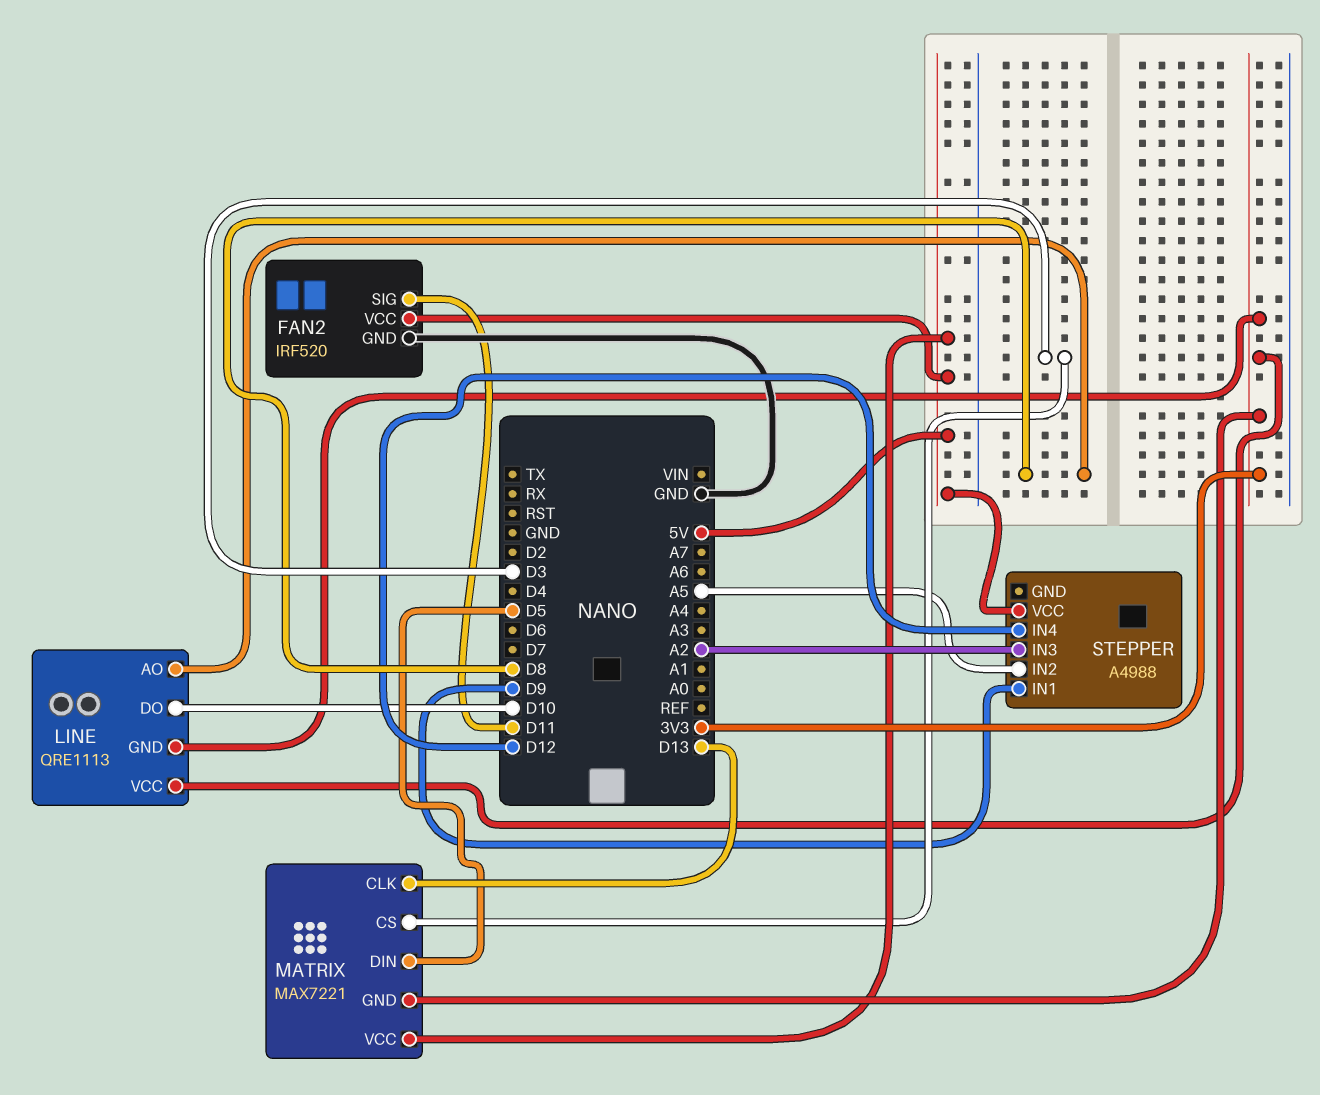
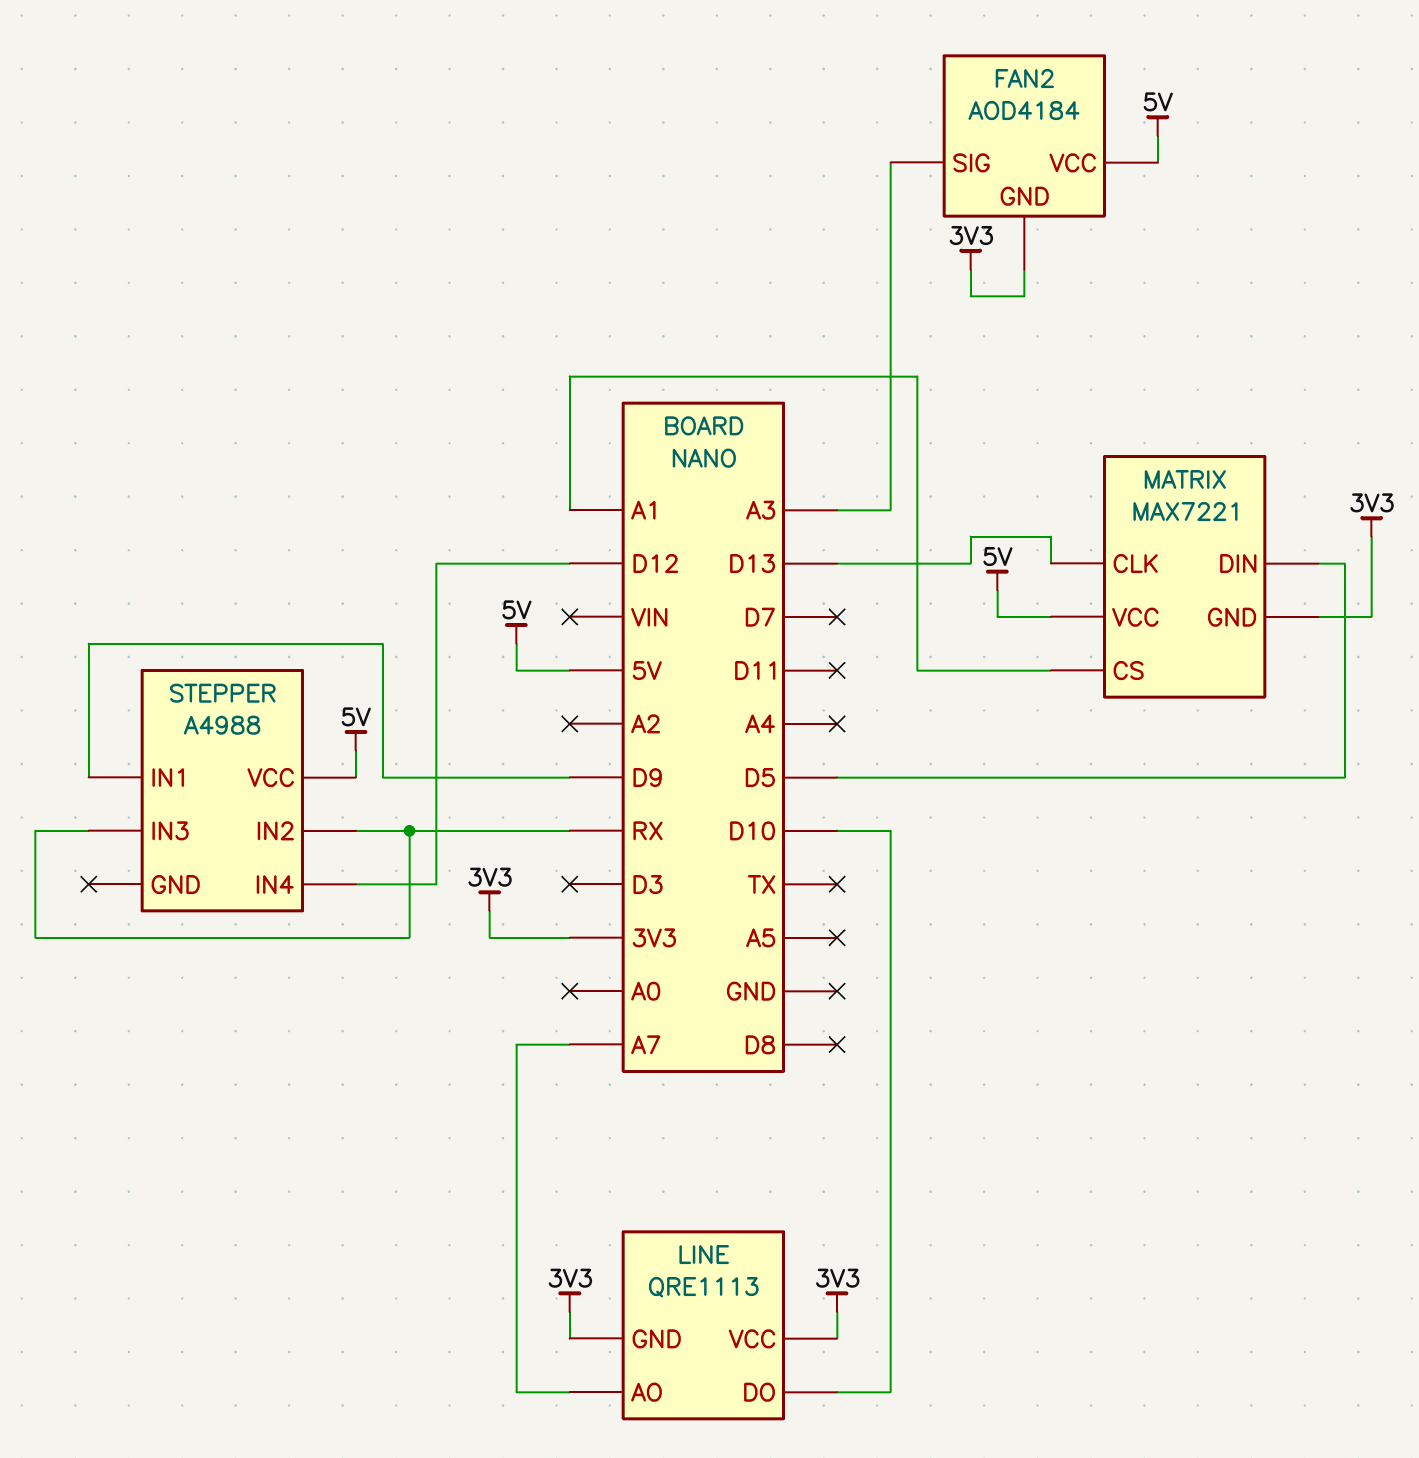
FAN2: IRF520 -> AOD4184
FAN2 pin GND: GND -> 3V3
FAN2 pin SIG: D11 -> A3
LINE pin AO: D8 -> A7
MATRIX pin CS: D3 -> A1
STEPPER pin IN2: A5 -> RX
STEPPER pin IN3: A2 -> RX

